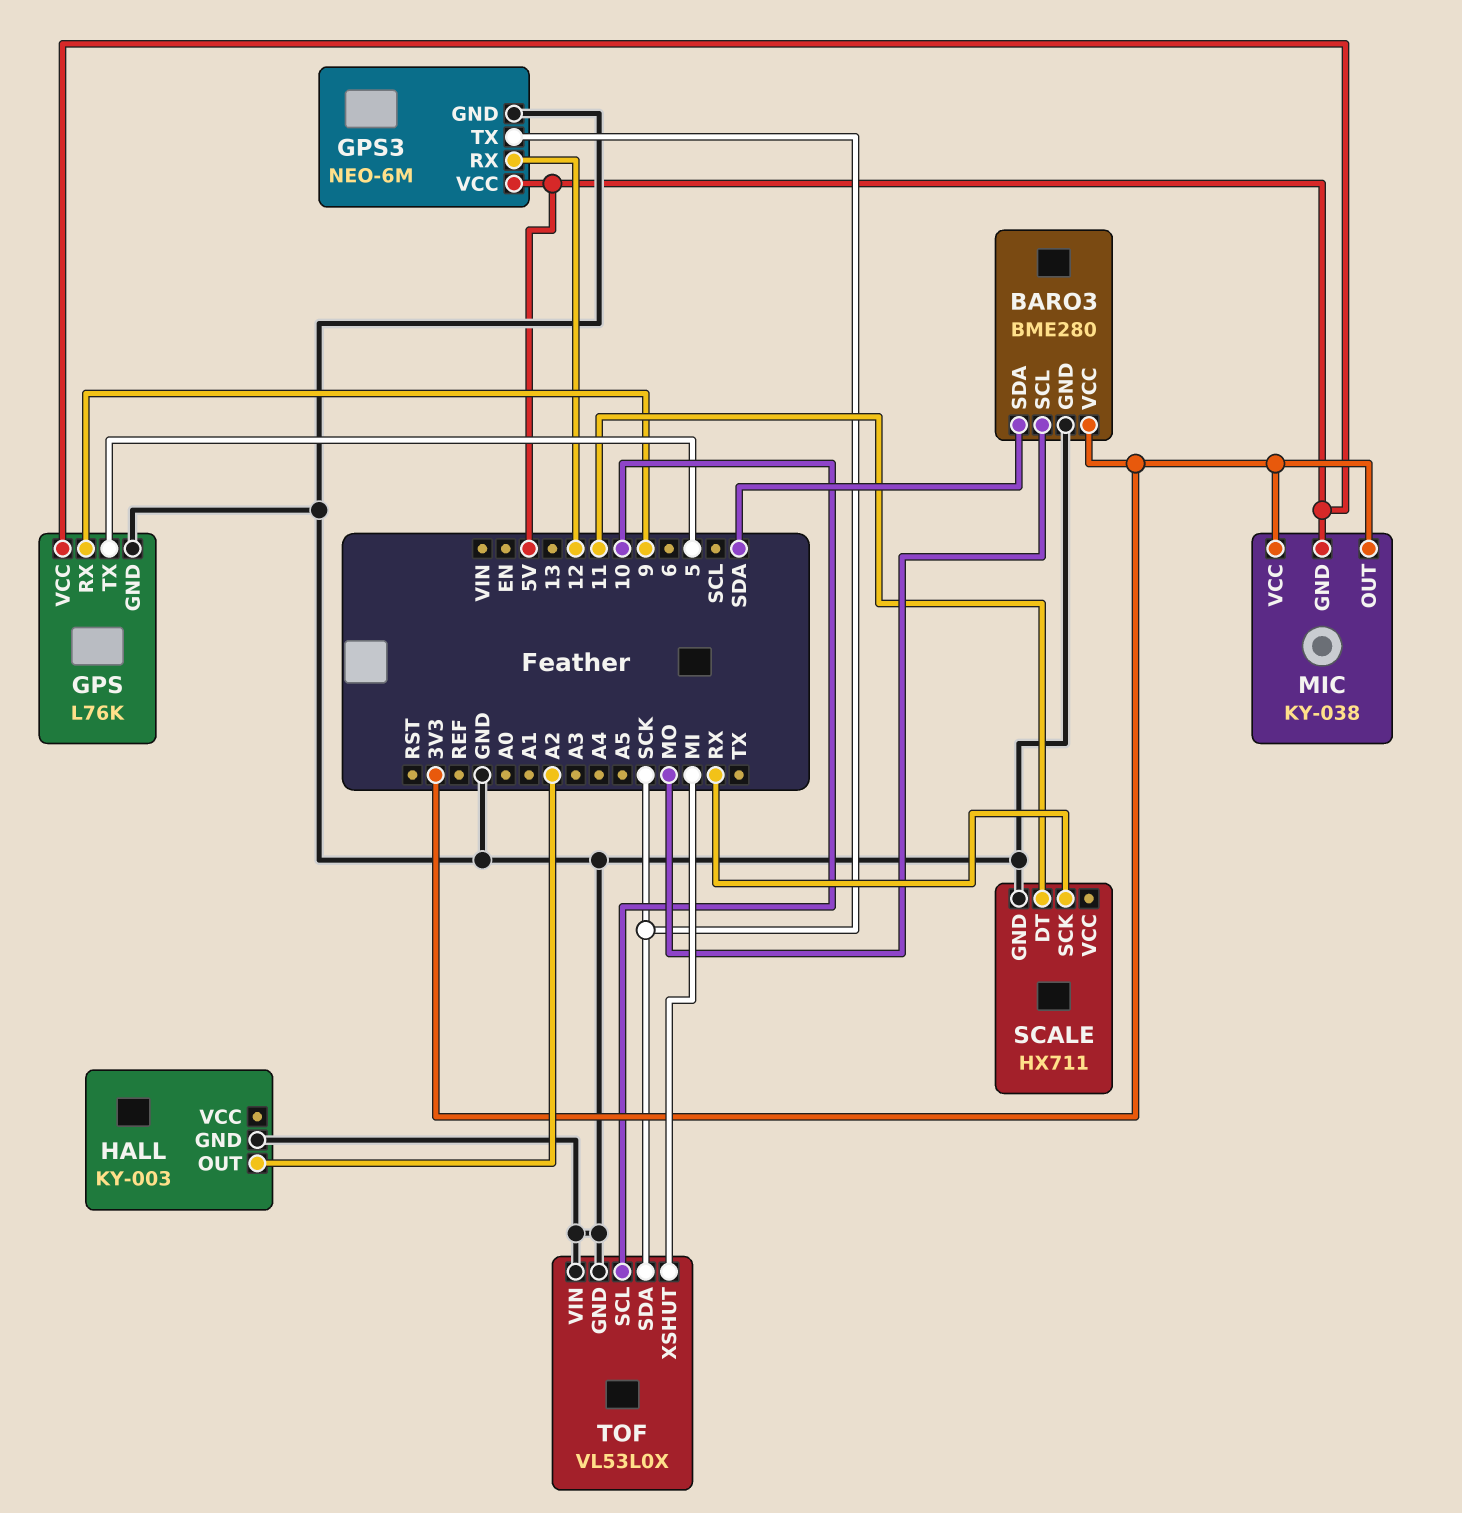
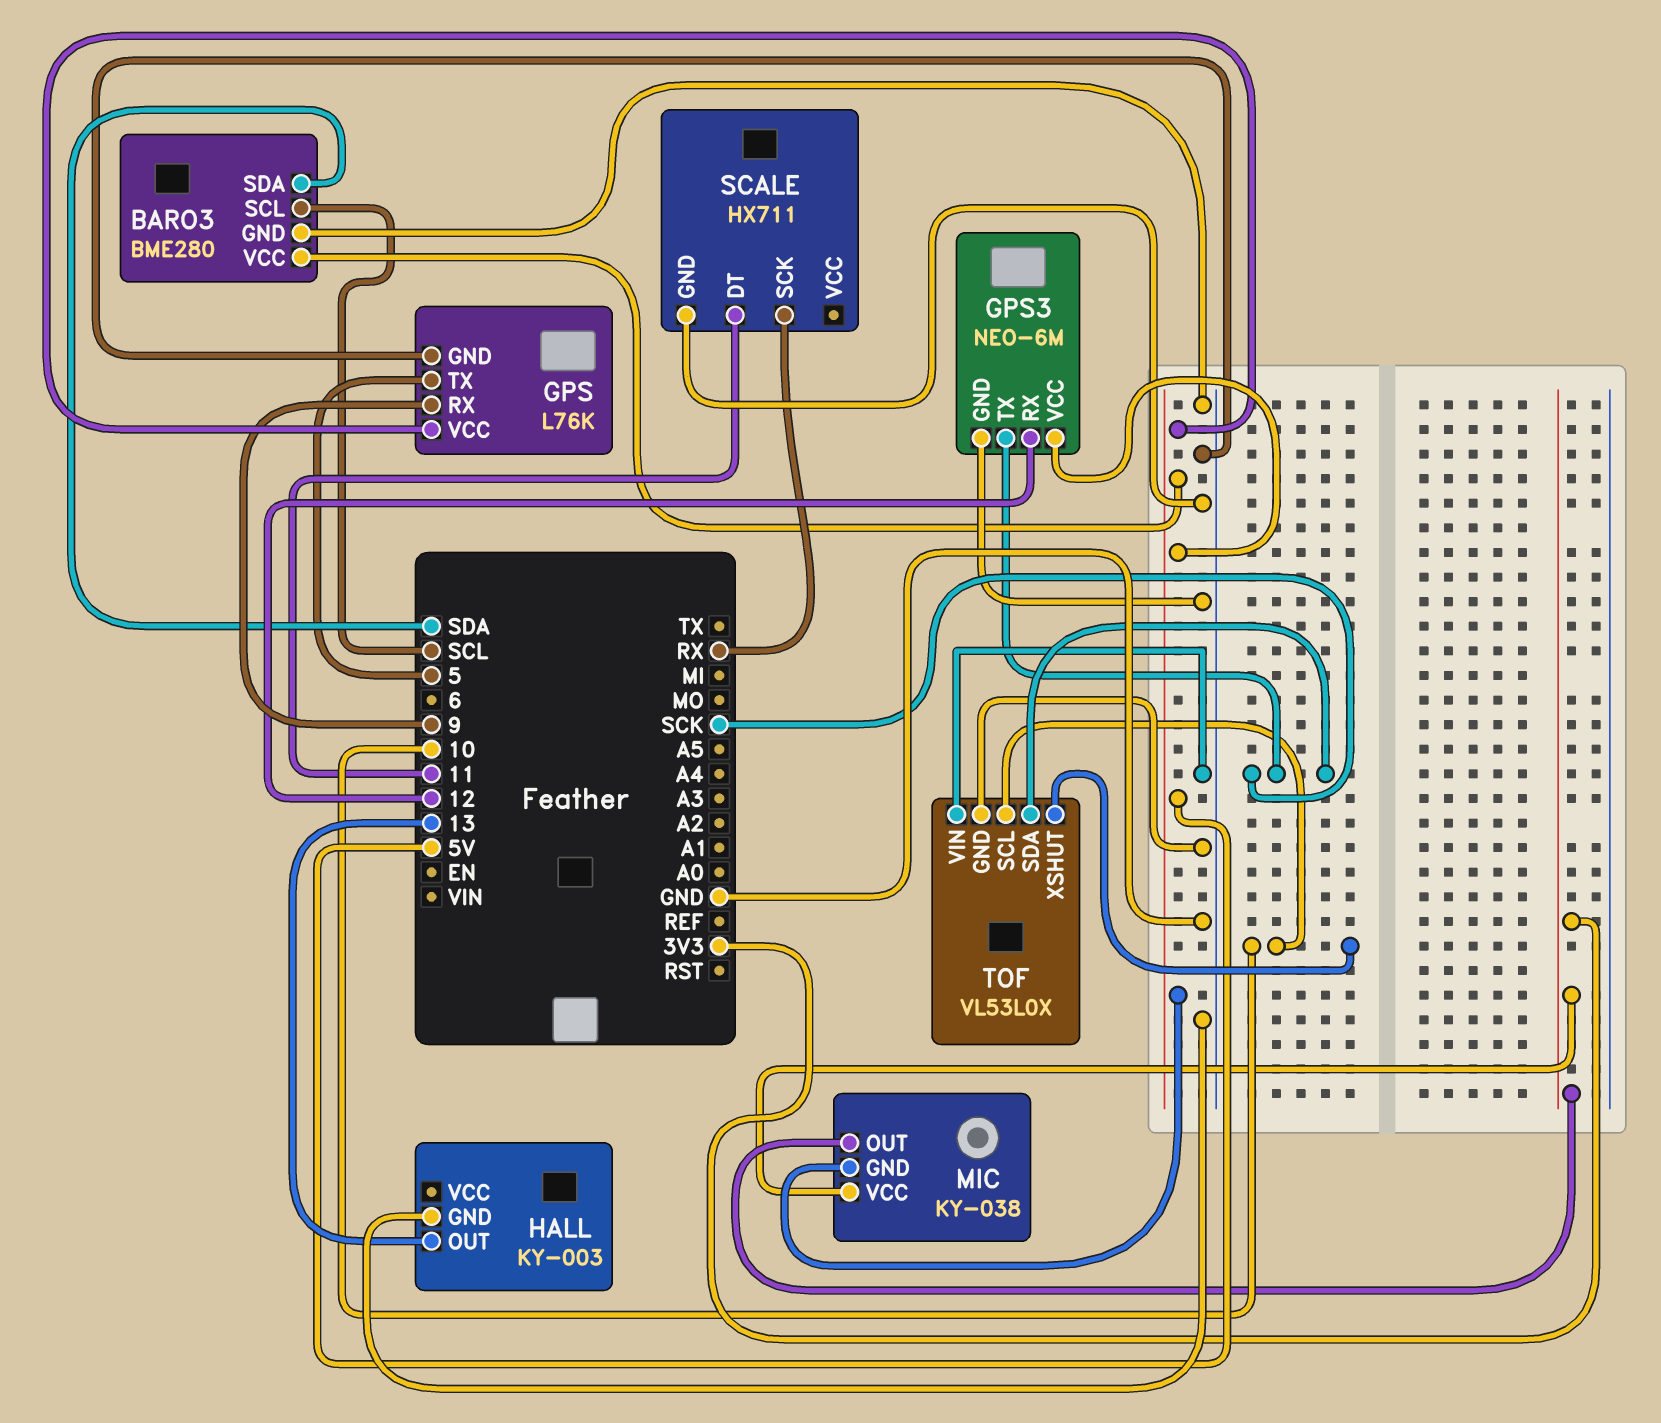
BARO3 pin SCL: MO -> SCL
BARO3 pin VCC: 3V3 -> 5V
HALL pin OUT: A2 -> 13
TOF pin XSHUT: MI -> 10

